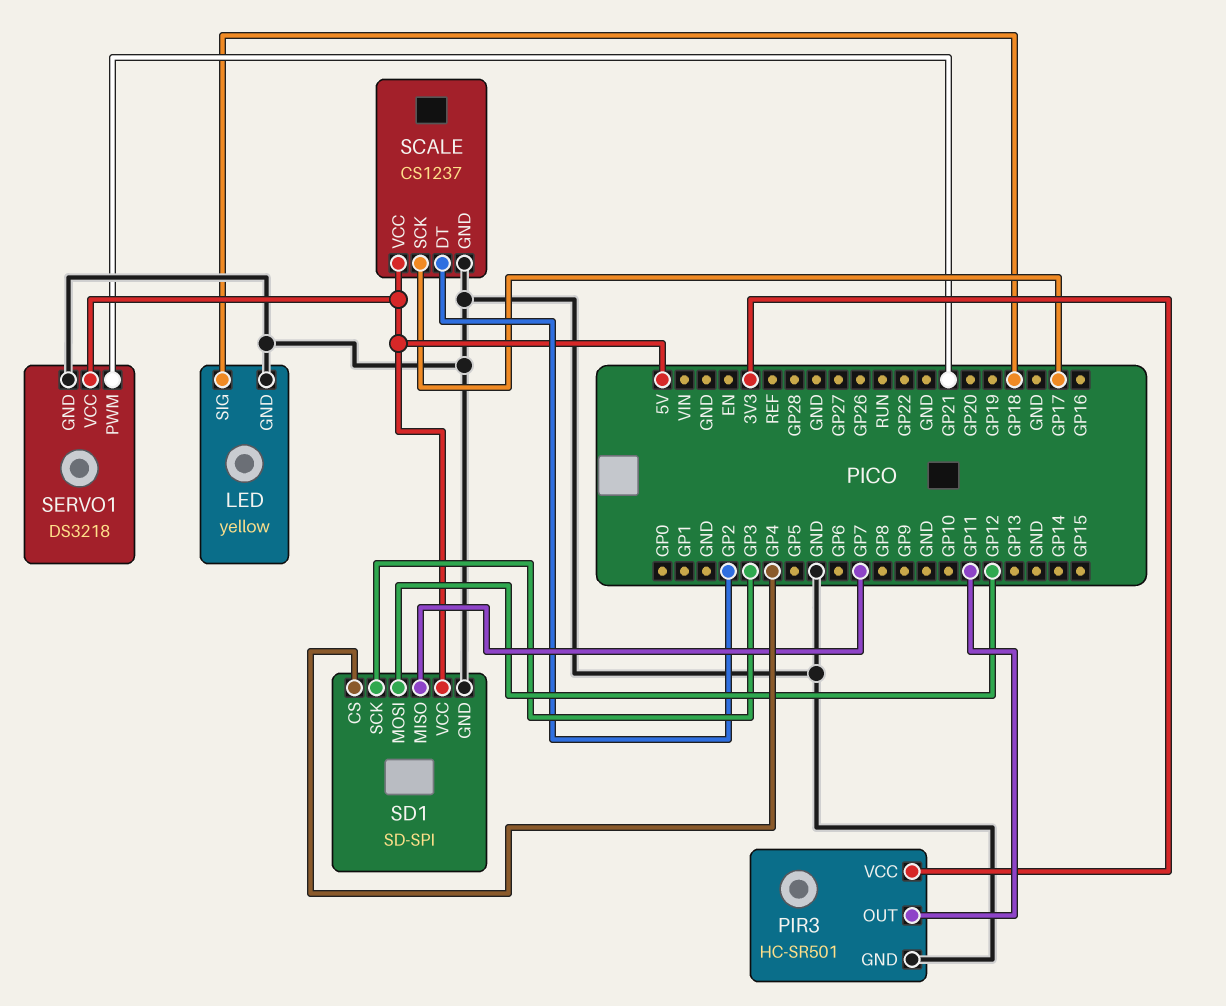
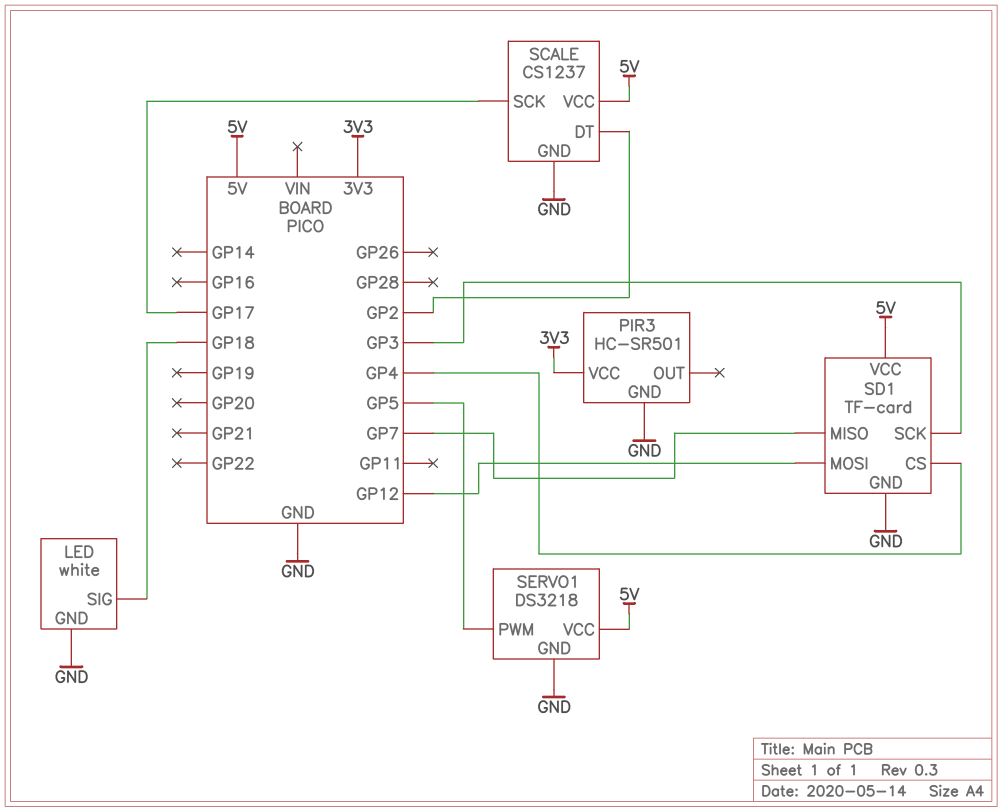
LED: yellow -> white
PIR3 pin OUT: GP11 -> none
SD1: SD-SPI -> TF-card
SERVO1 pin PWM: GP21 -> GP5

